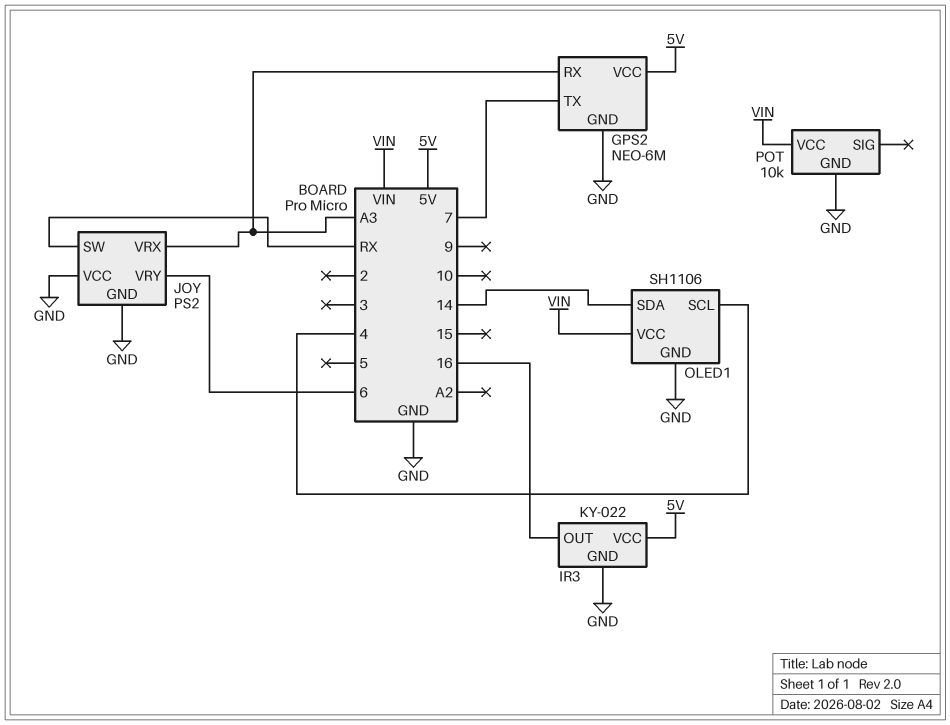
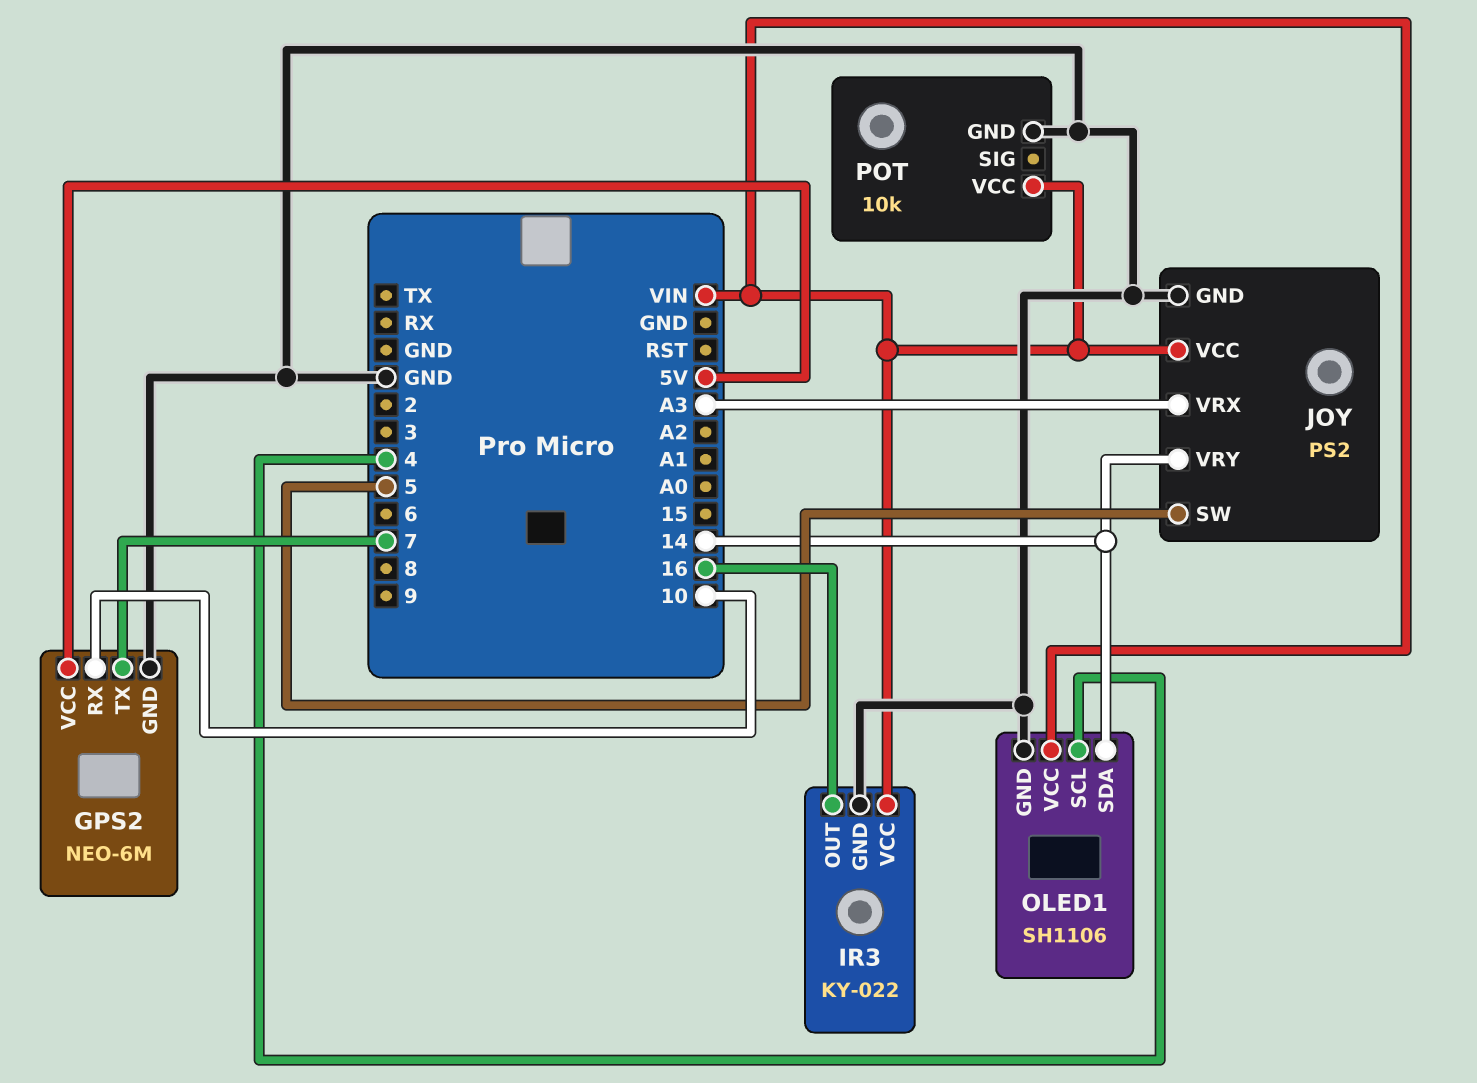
GPS2 pin RX: A3 -> 10
IR3 pin VCC: 5V -> VIN
JOY pin SW: RX -> 5
JOY pin VCC: GND -> VIN
JOY pin VRY: 6 -> 14

